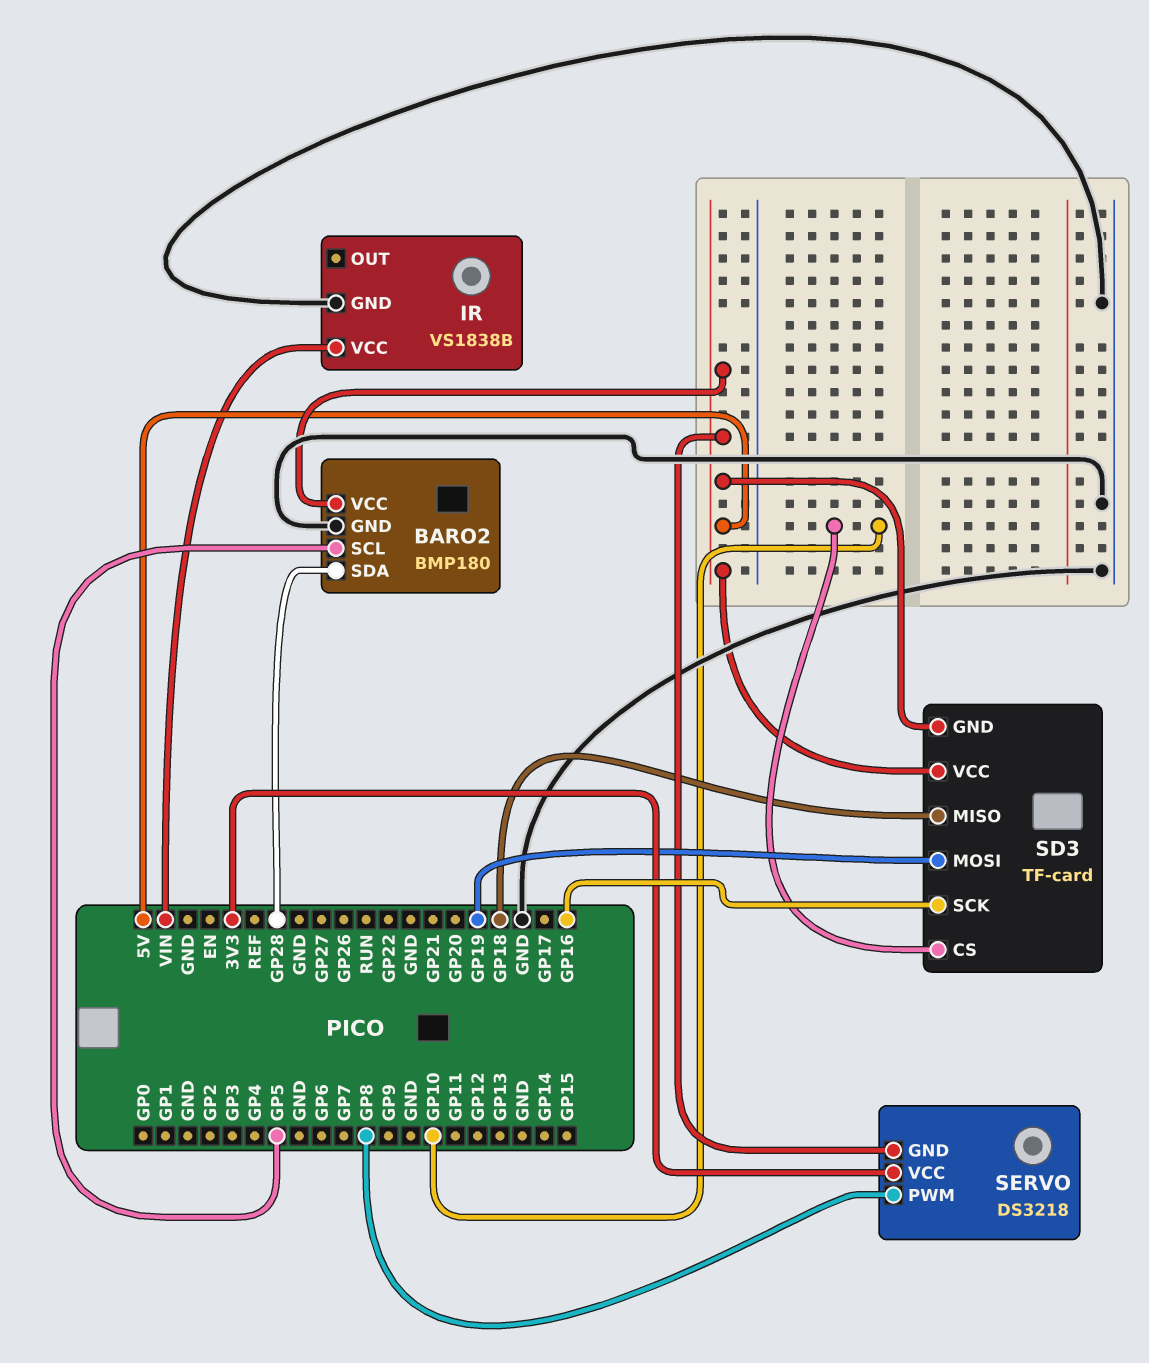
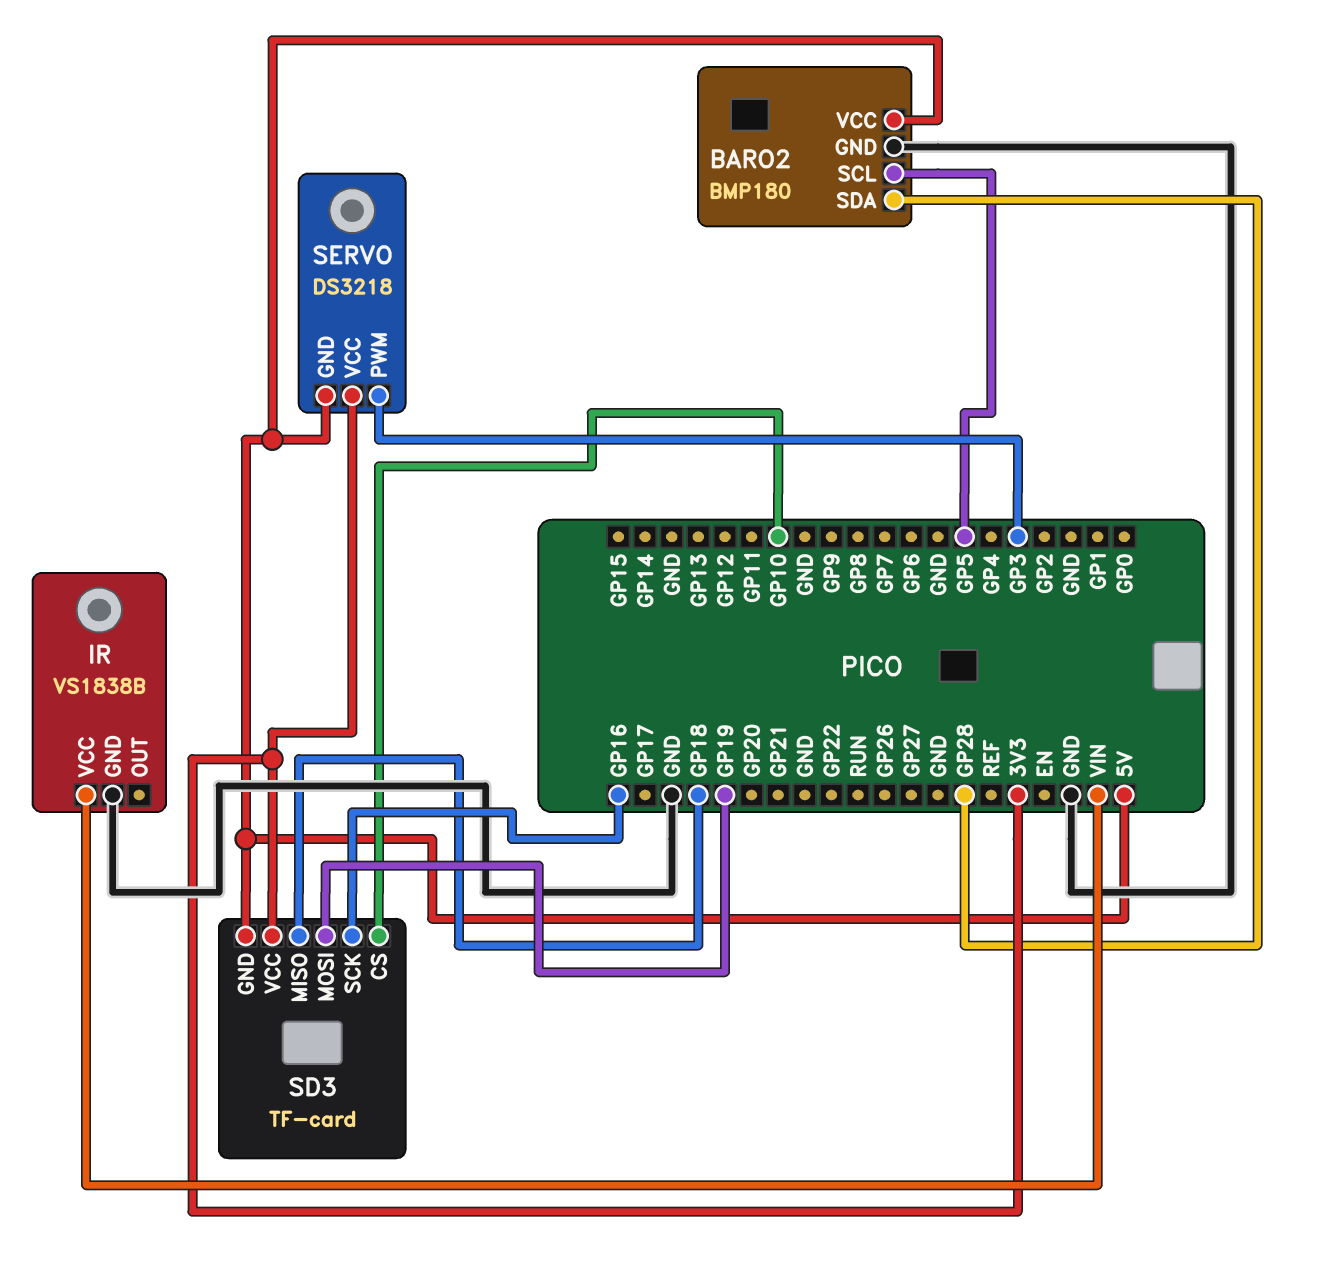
SD3 pin VCC: 5V -> 3V3
SERVO pin PWM: GP8 -> GP3

